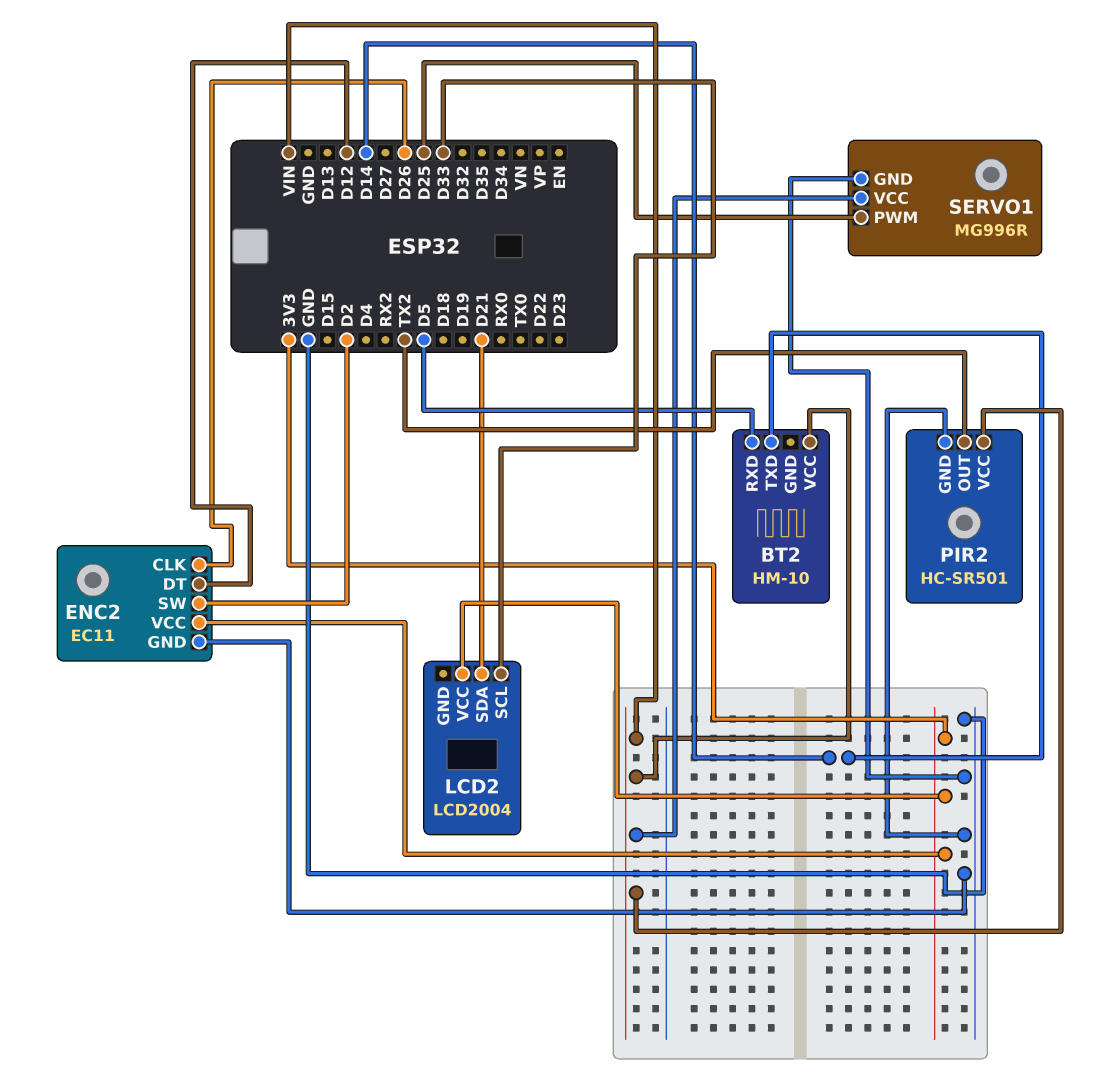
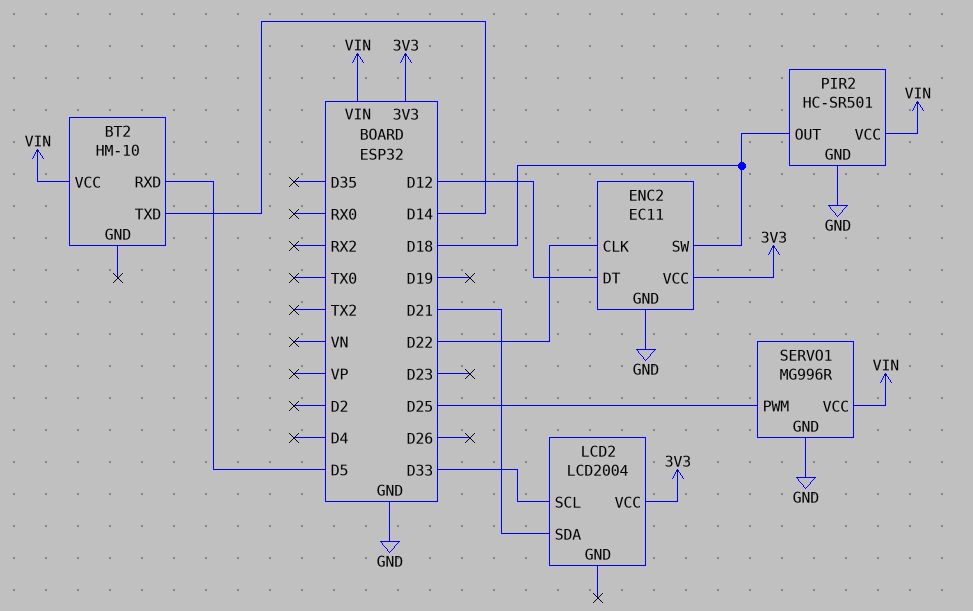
ENC2 pin CLK: D26 -> D22
ENC2 pin SW: D2 -> D18
PIR2 pin OUT: TX2 -> D18

